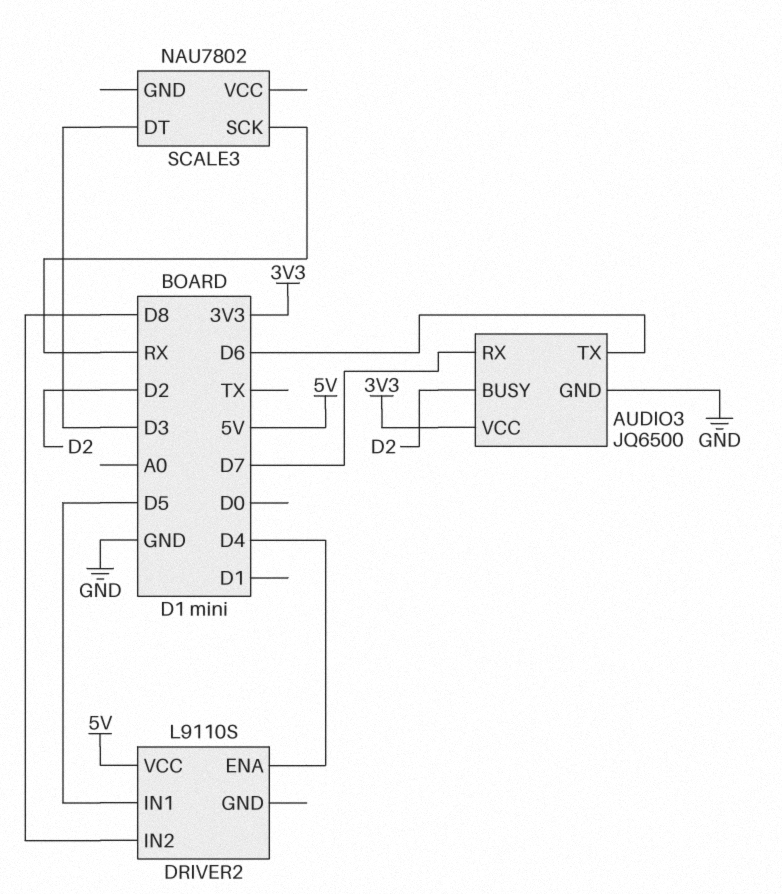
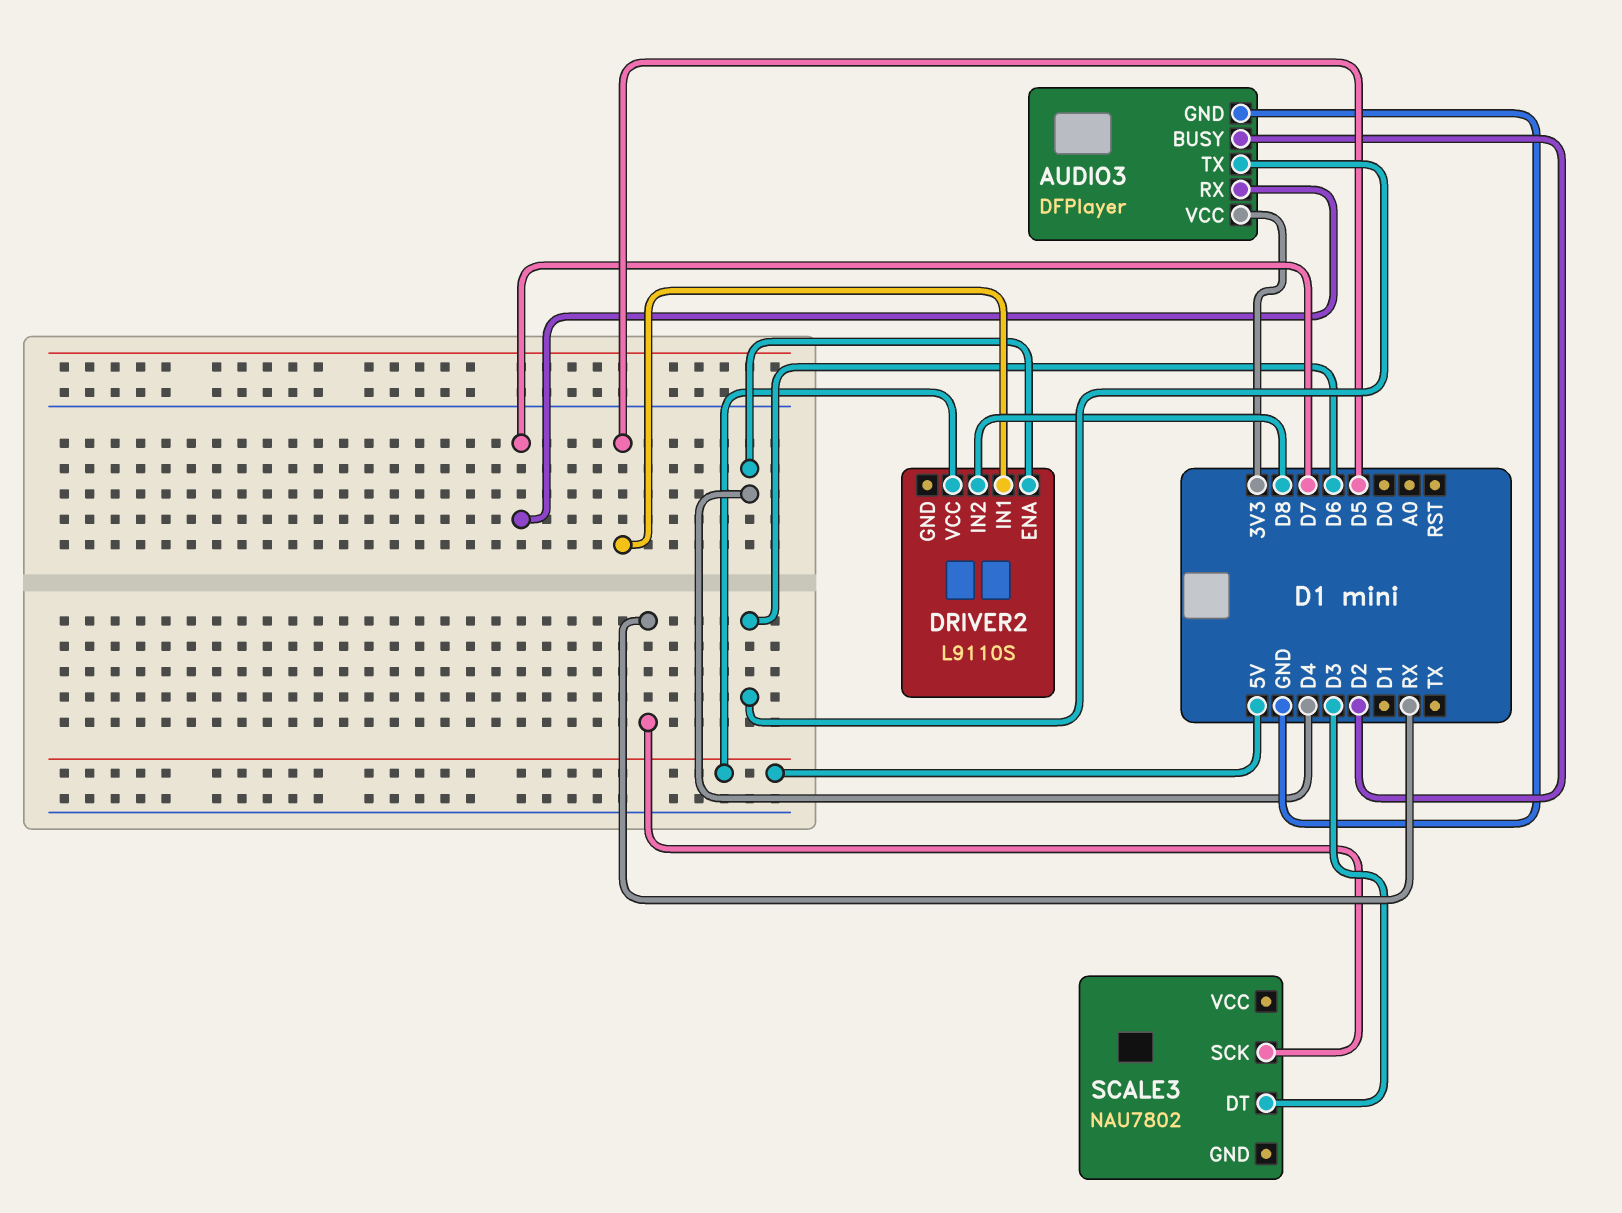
AUDIO3: JQ6500 -> DFPlayer

